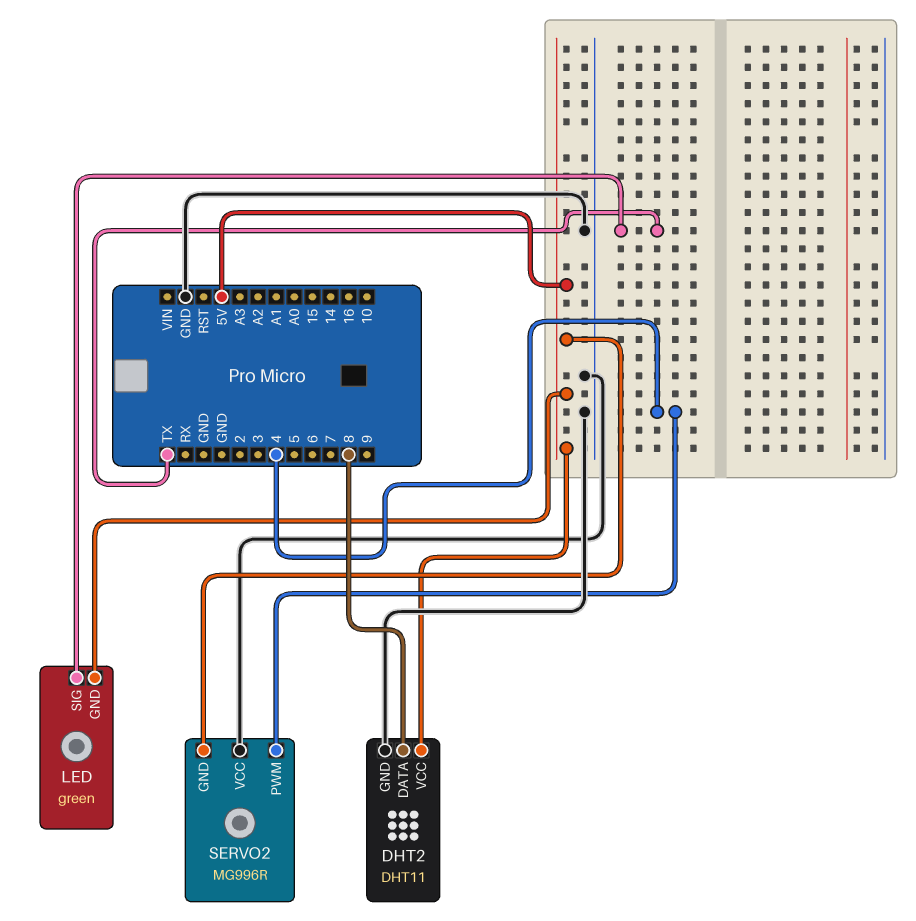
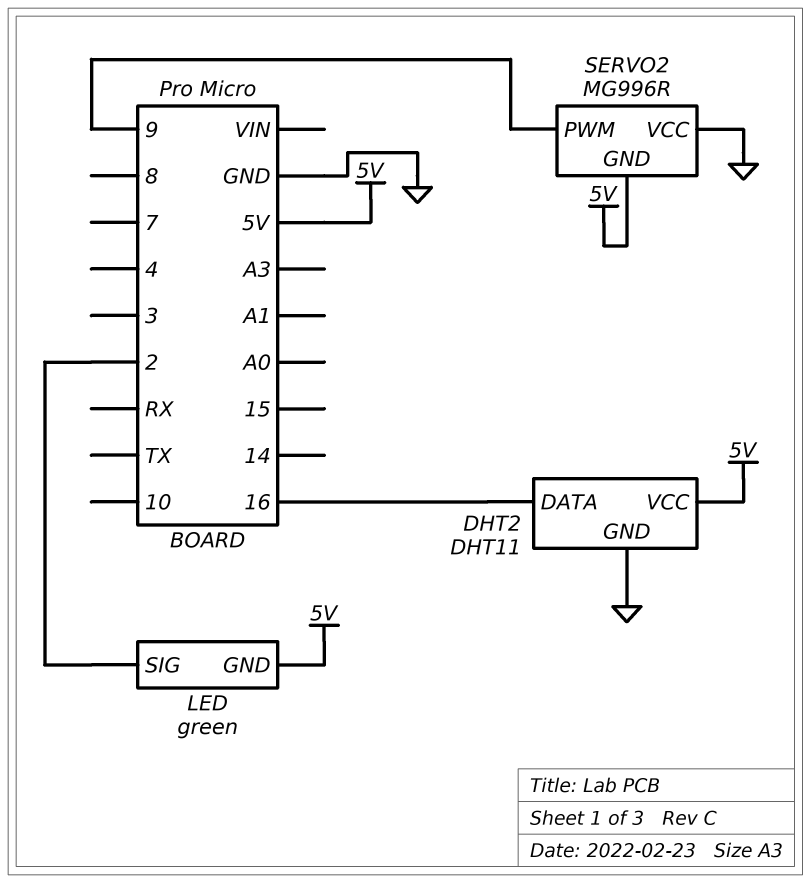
DHT2 pin DATA: 8 -> 16
LED pin SIG: TX -> 2
SERVO2 pin PWM: 4 -> 9

